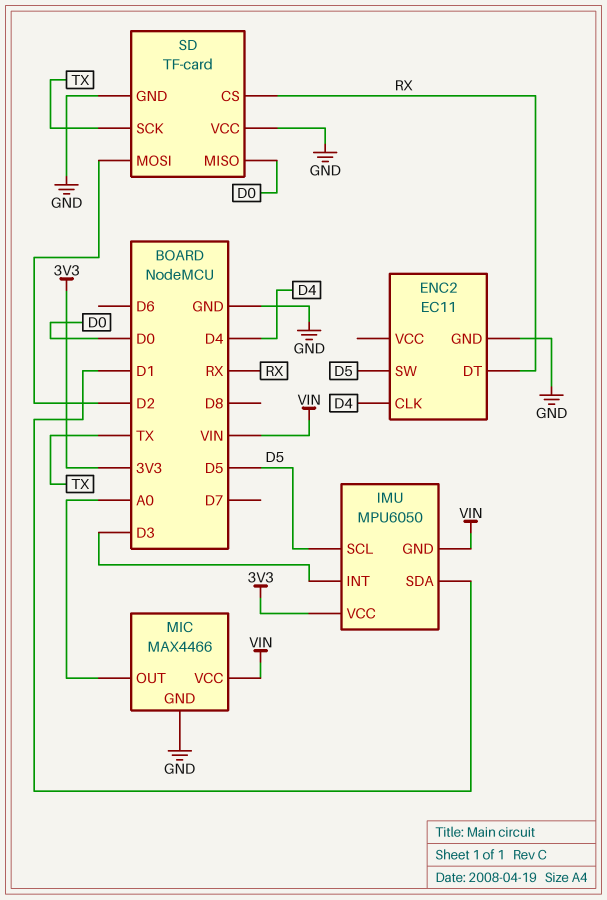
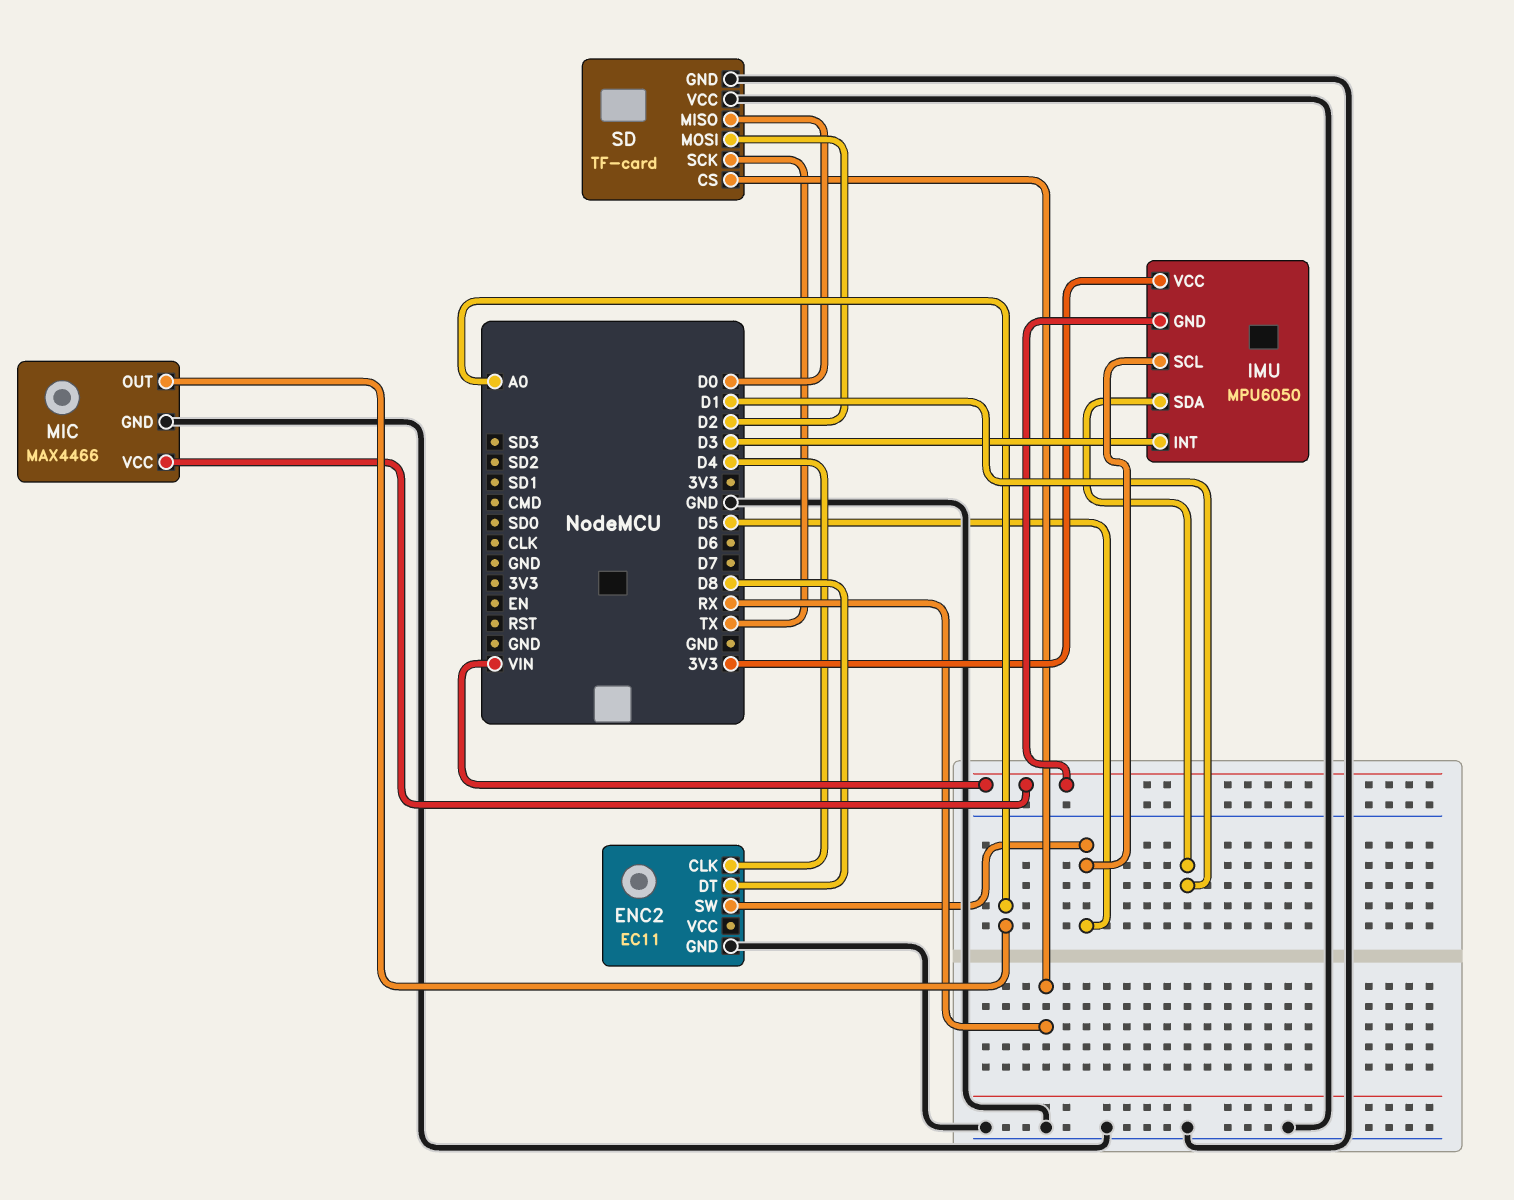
ENC2 pin DT: RX -> D8

